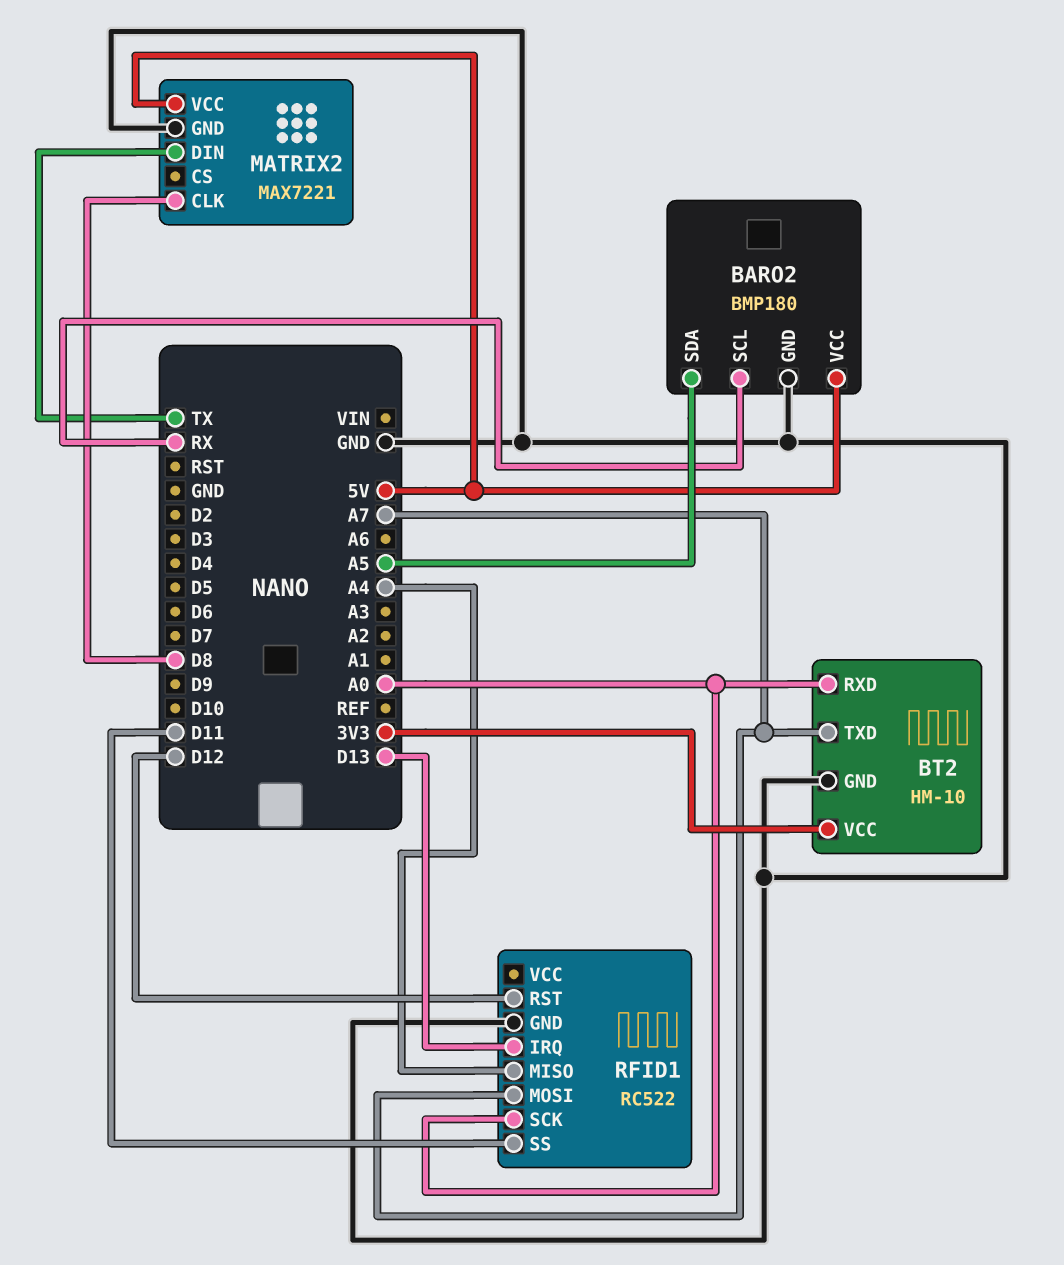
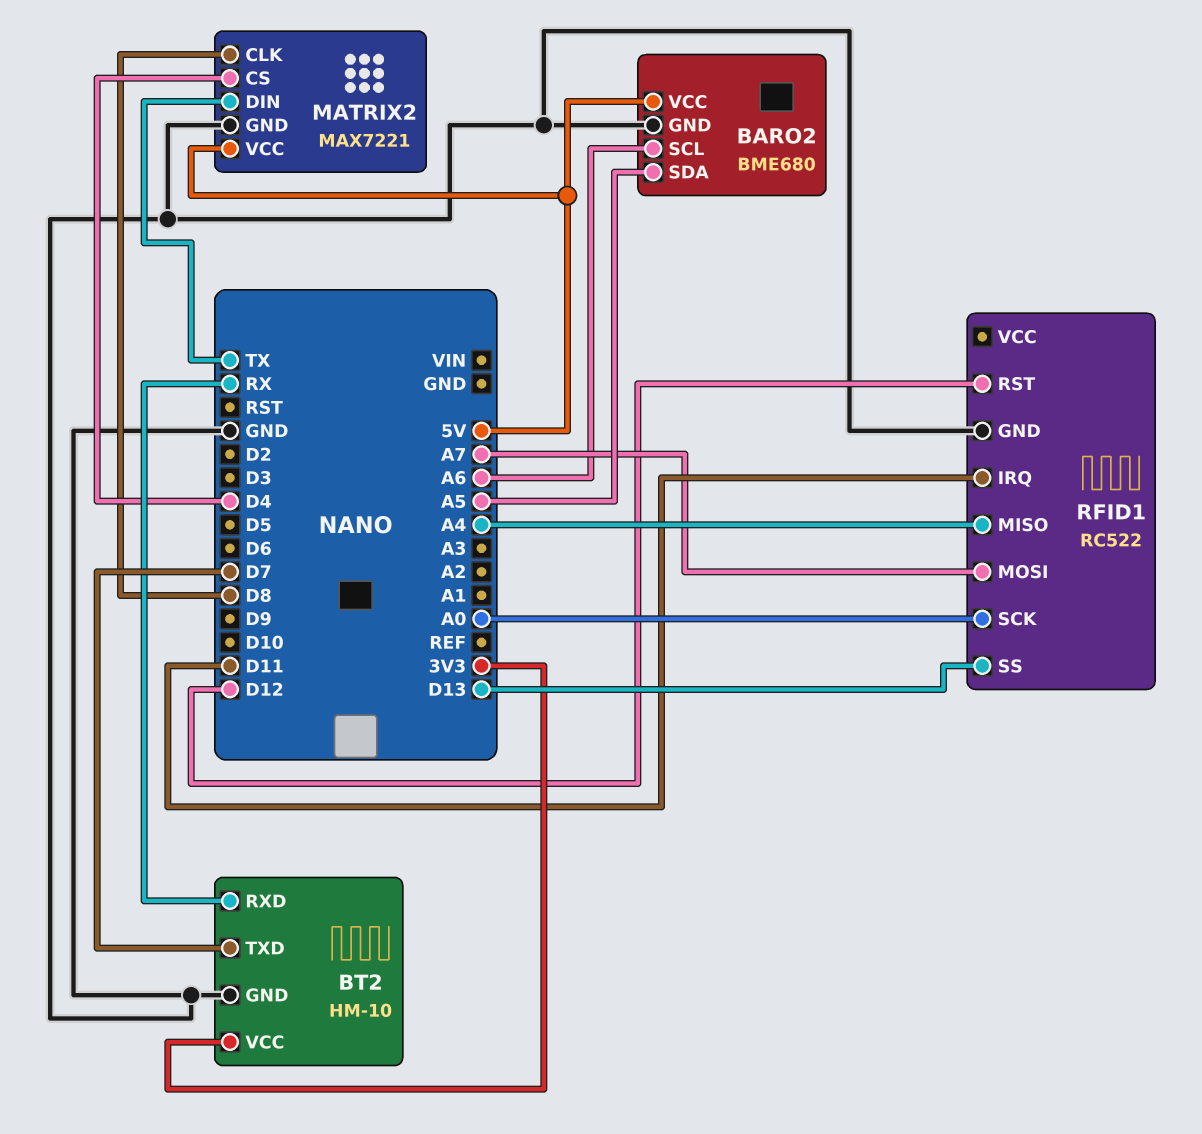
BARO2: BMP180 -> BME680
BARO2 pin SCL: RX -> A6
BT2 pin RXD: A0 -> RX
BT2 pin TXD: A7 -> D7
MATRIX2 pin CS: none -> D4
RFID1 pin IRQ: D13 -> D11
RFID1 pin SS: D11 -> D13

